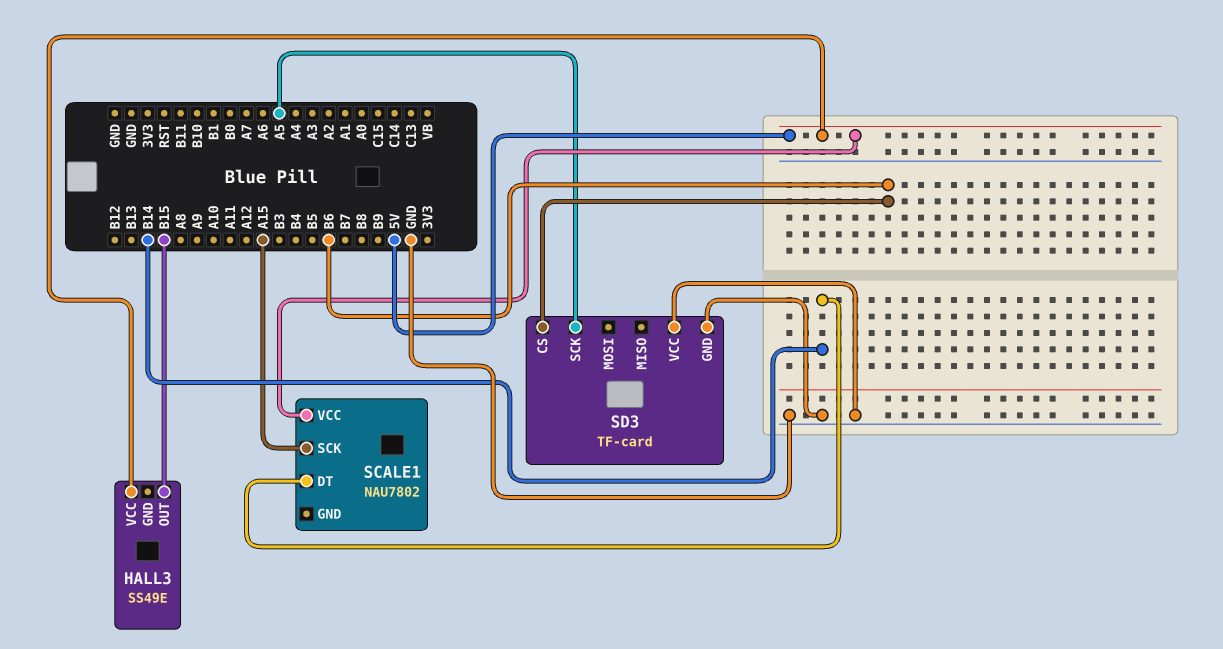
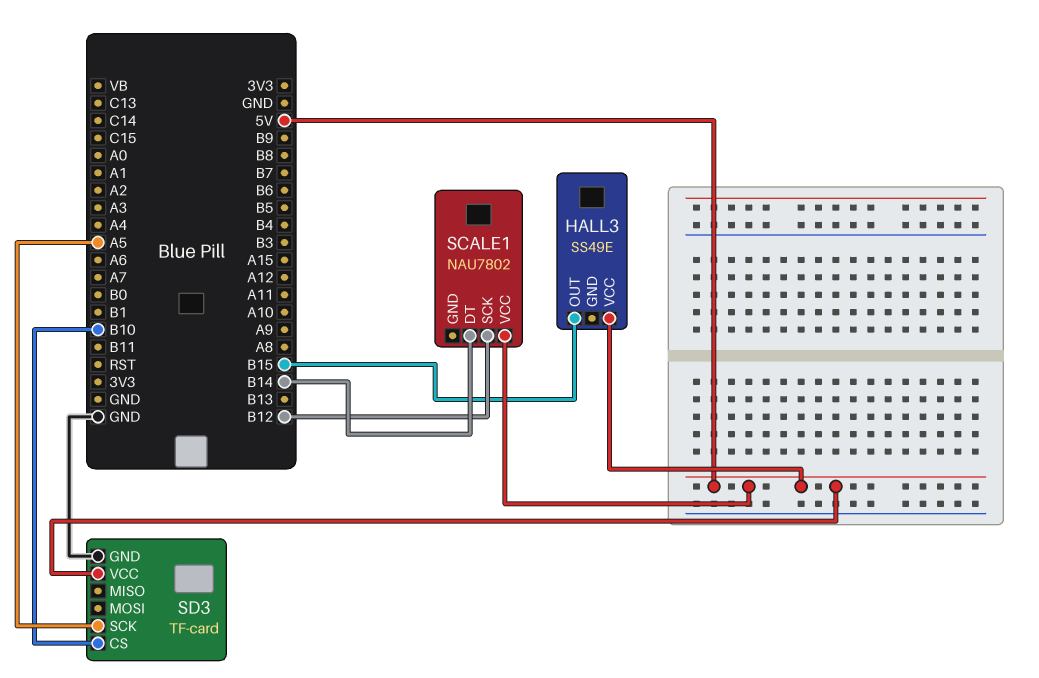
SCALE1 pin SCK: A15 -> B12
SD3 pin CS: B6 -> B10
SD3 pin VCC: GND -> 5V

